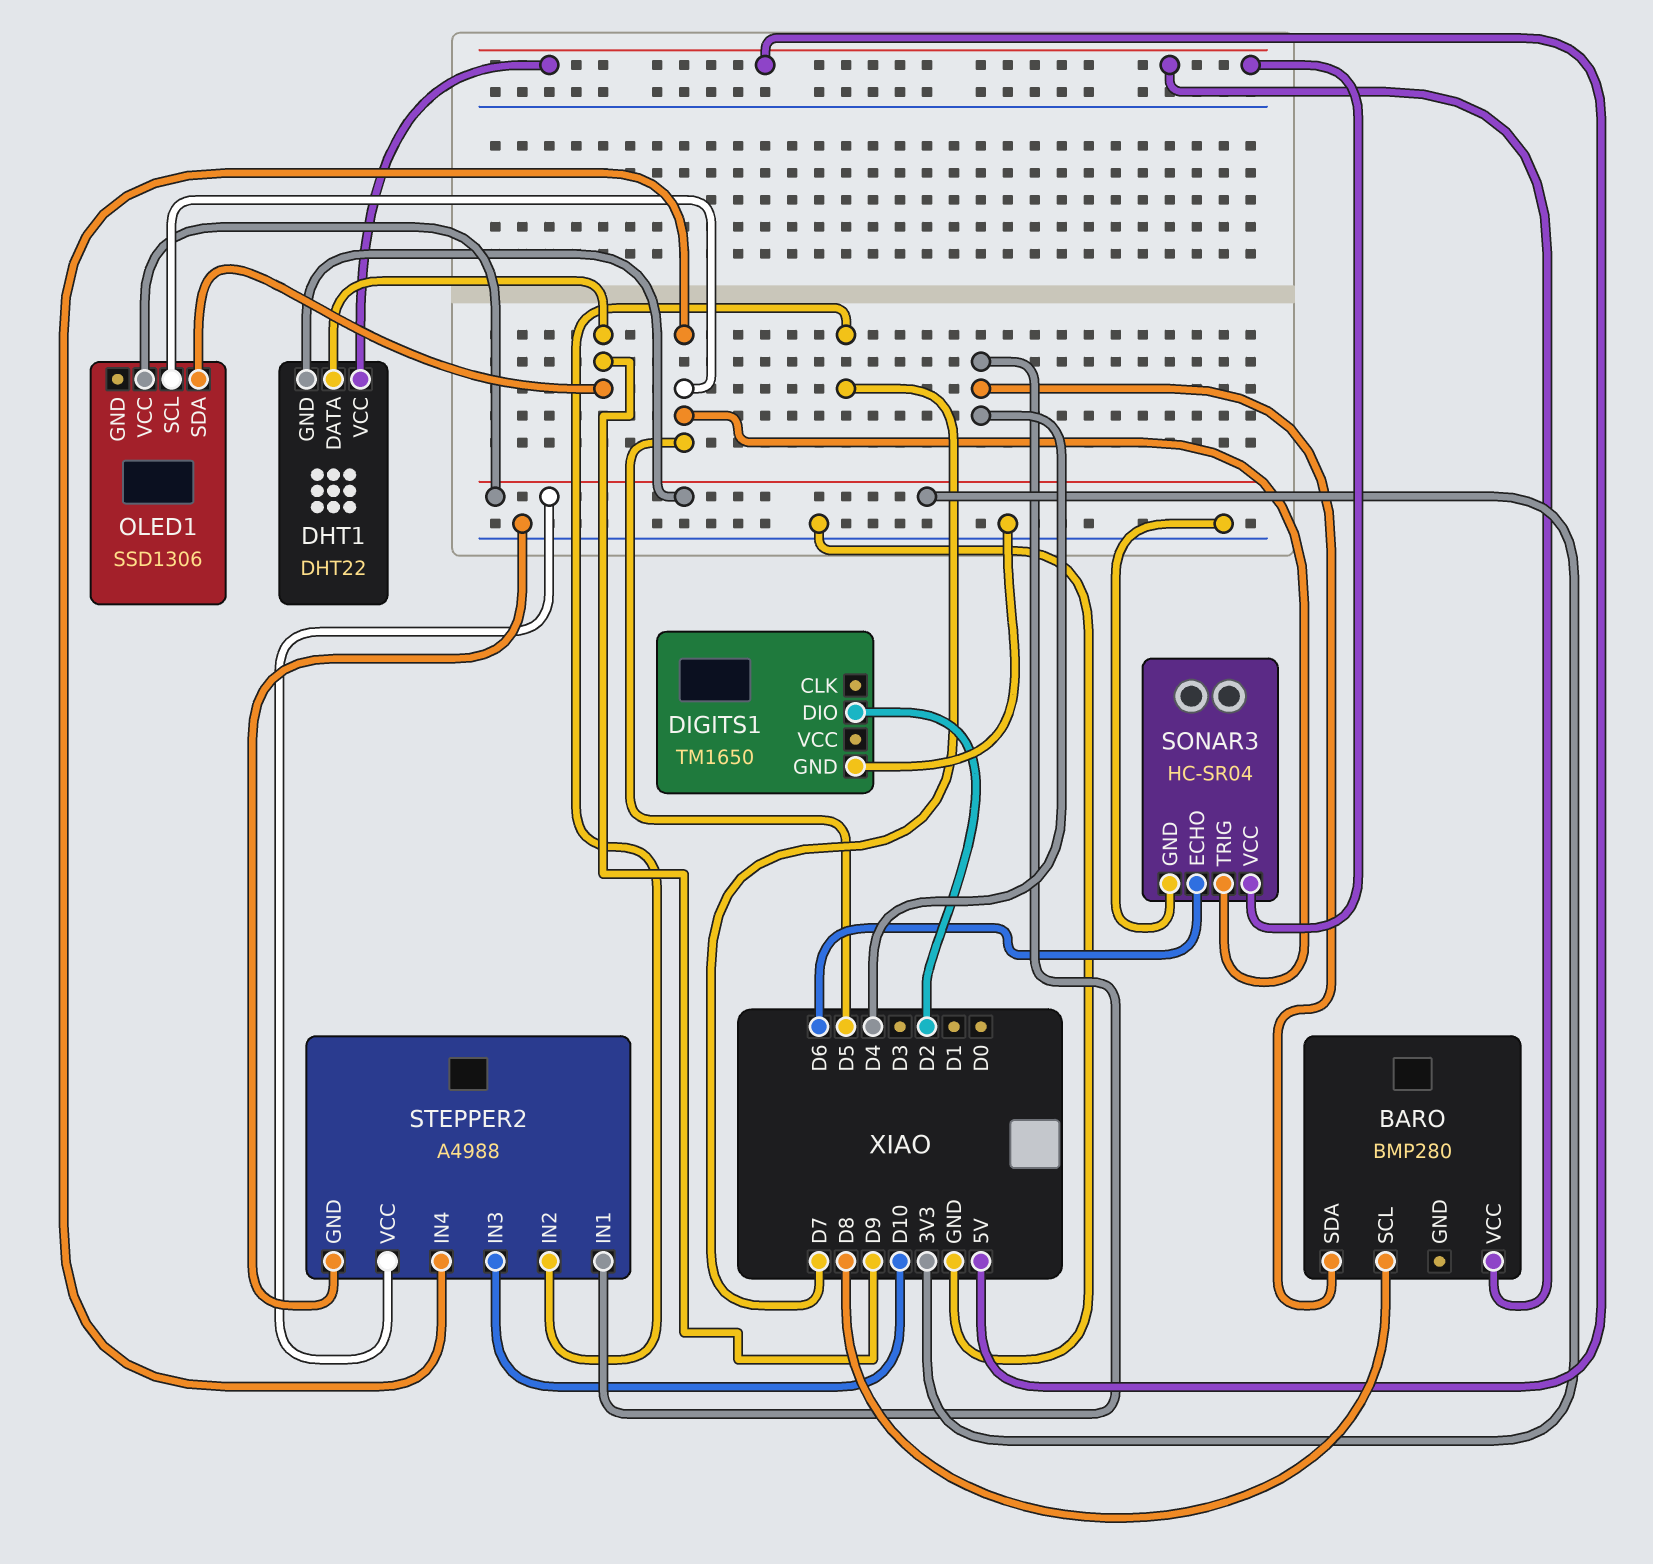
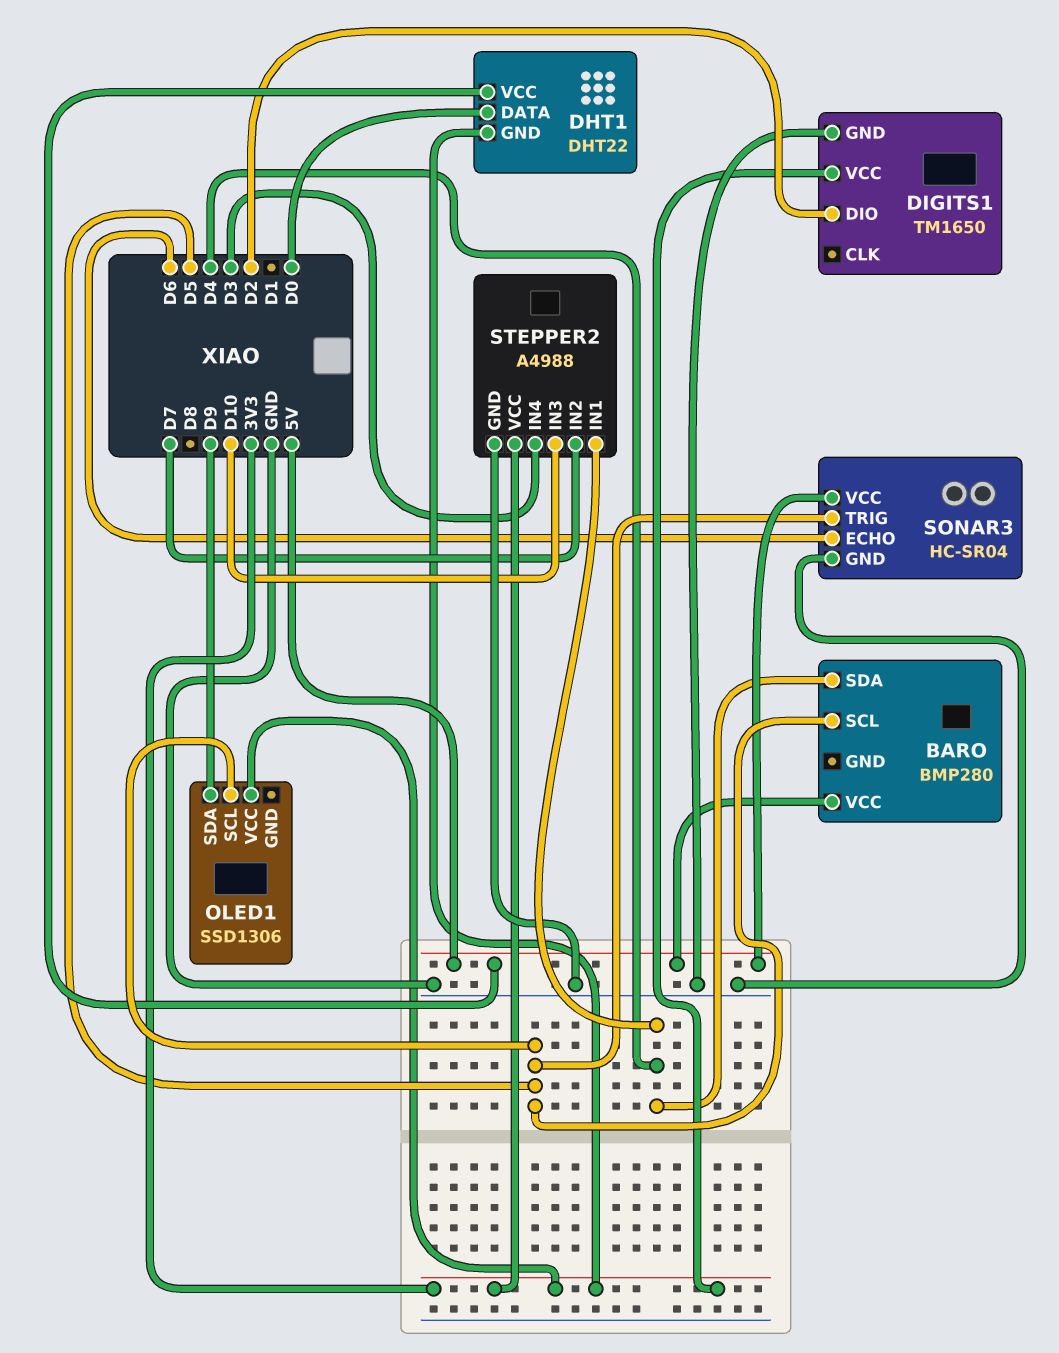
BARO pin SCL: D8 -> D5
DHT1 pin DATA: D9 -> D0
DIGITS1 pin VCC: none -> 3V3
STEPPER2 pin IN4: D5 -> D3

